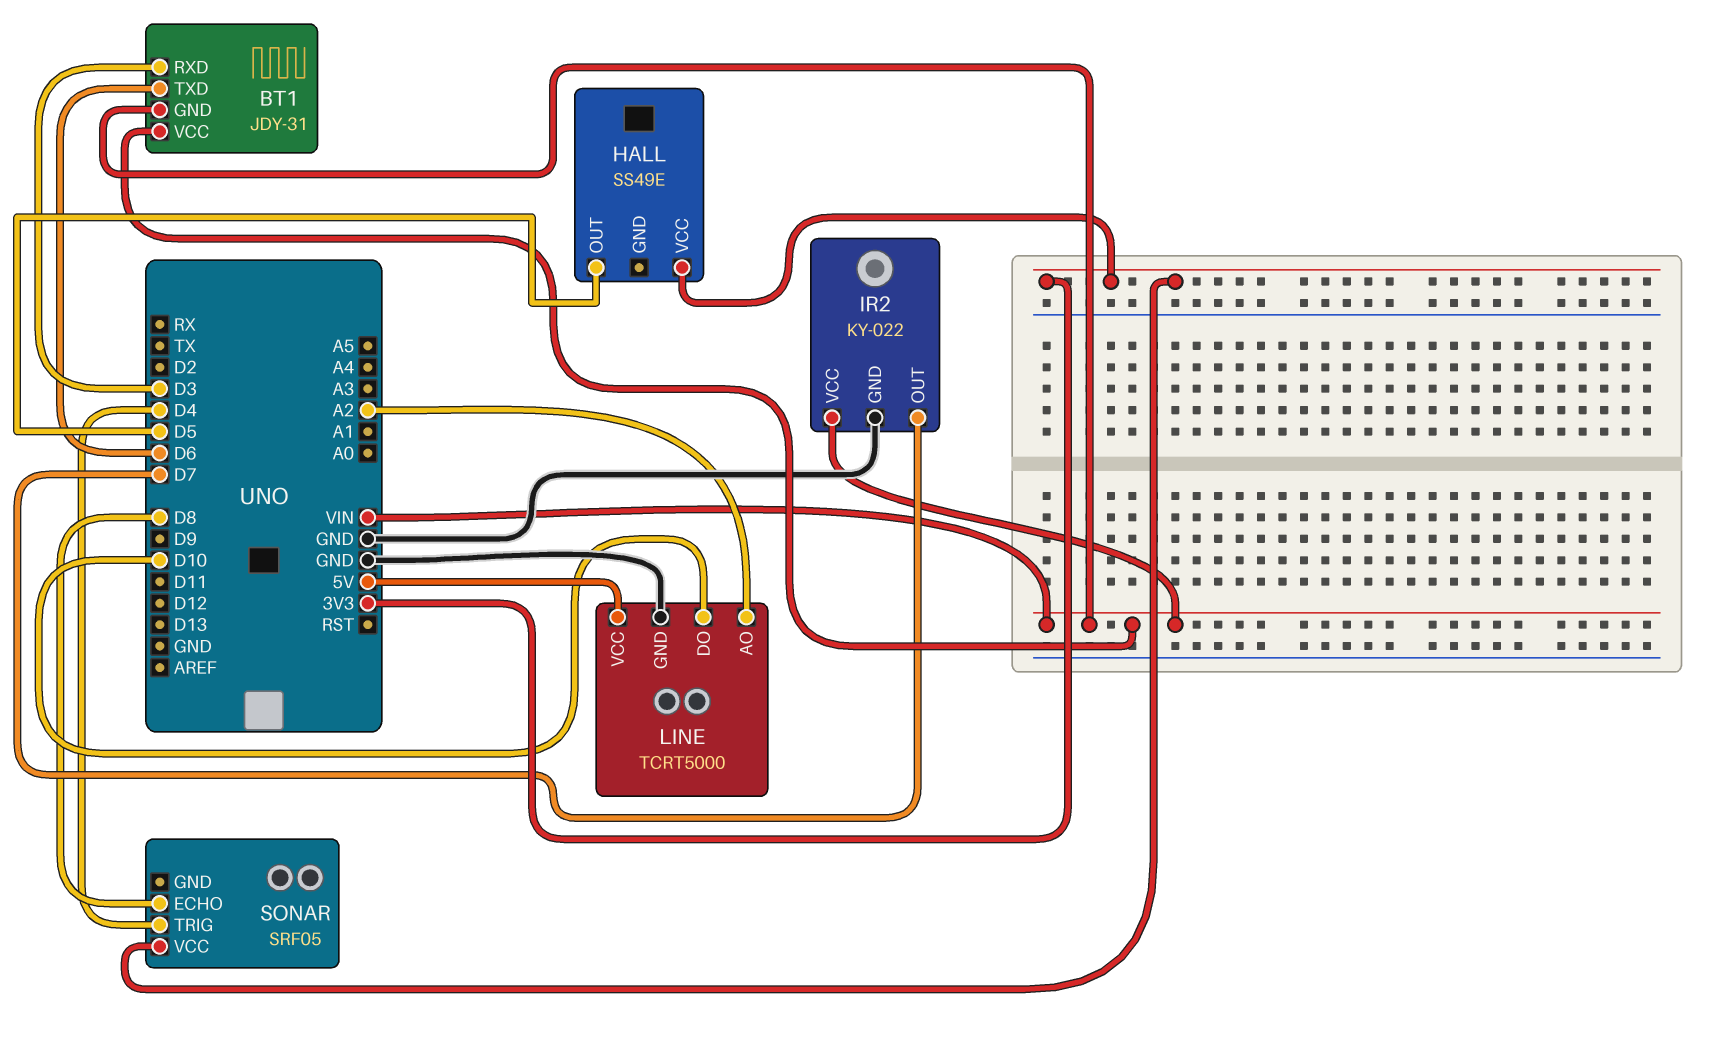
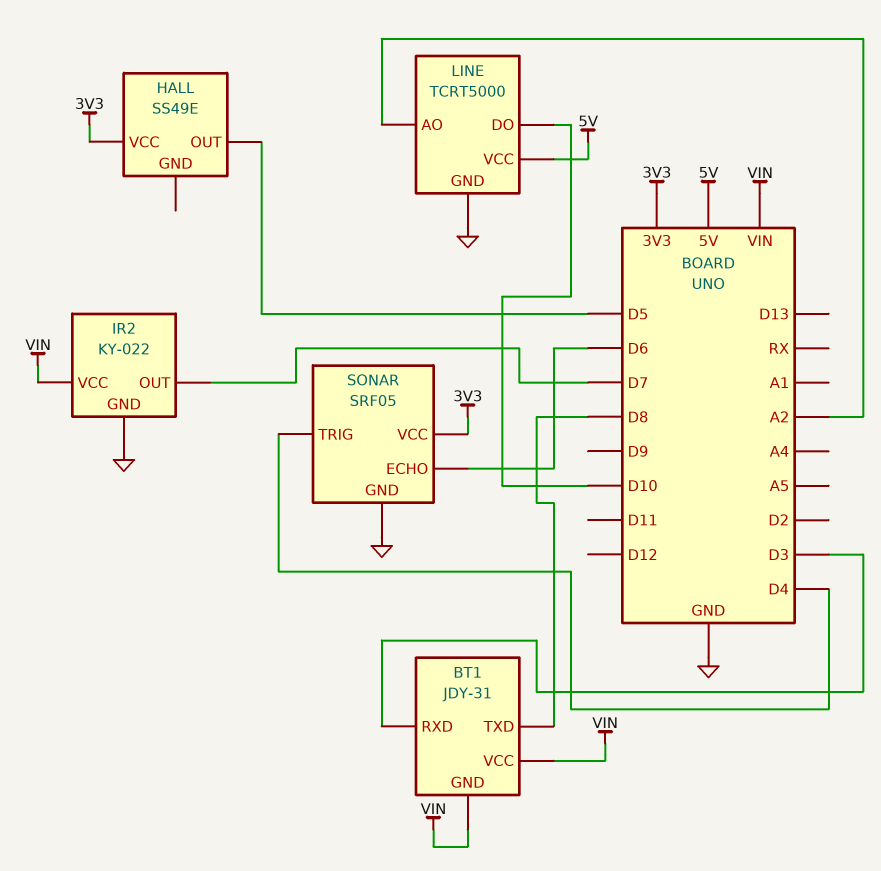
BT1 pin TXD: D6 -> D8
SONAR pin ECHO: D8 -> D6
SONAR pin GND: none -> GND

